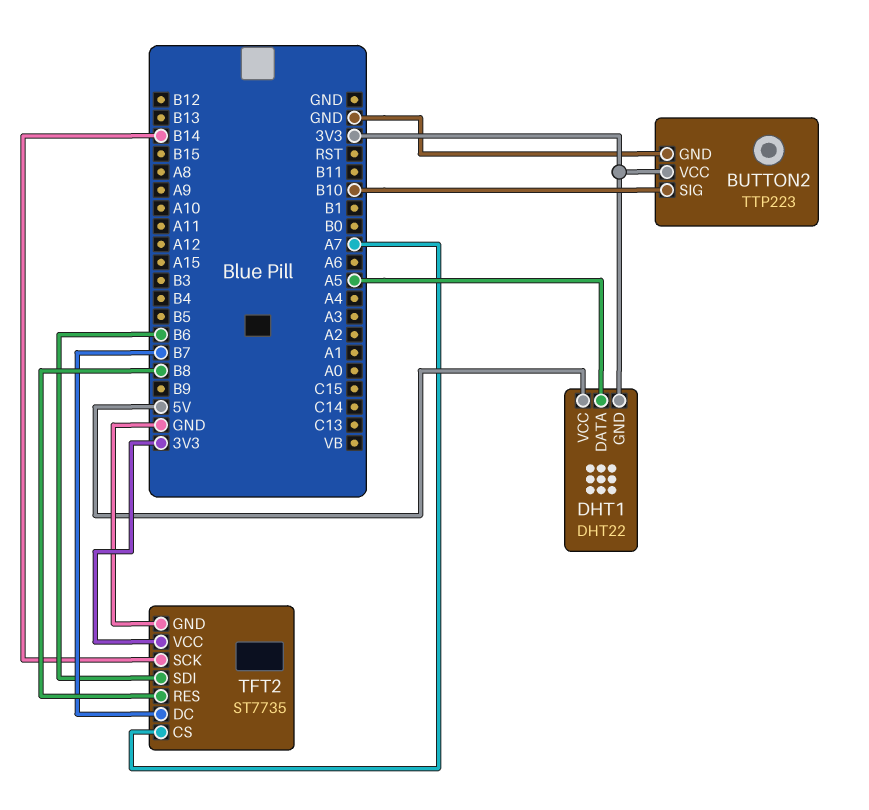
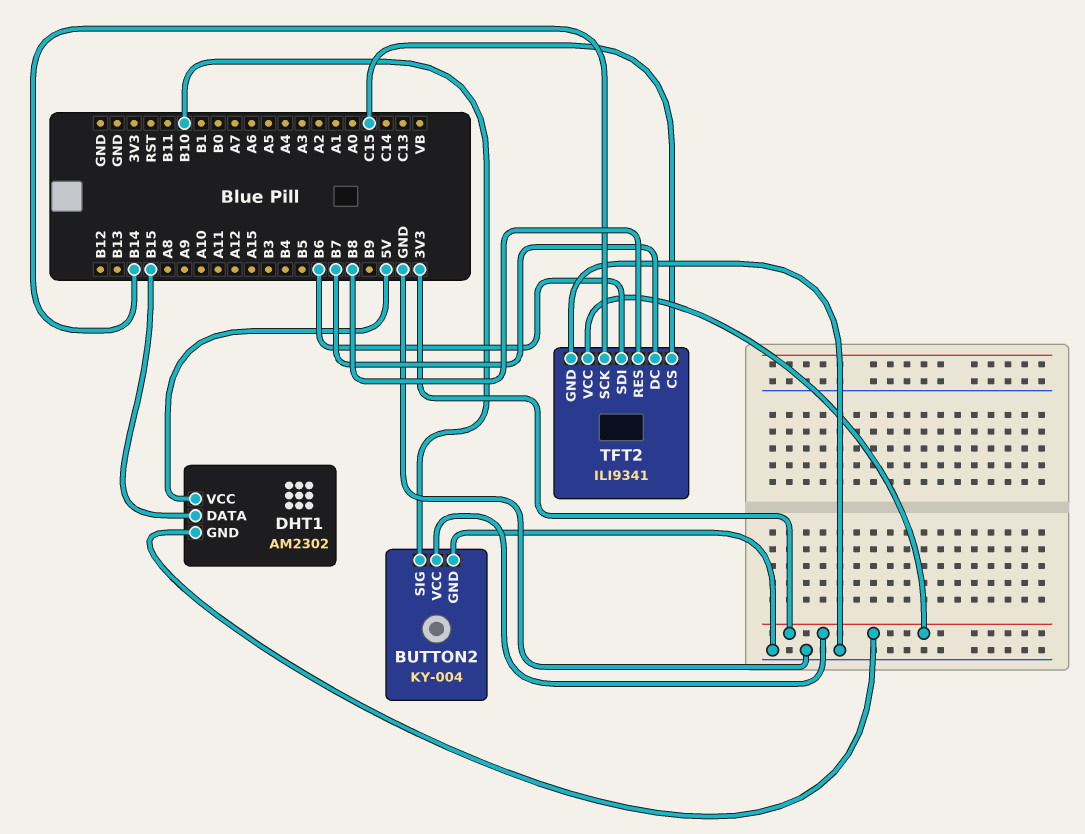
BUTTON2: TTP223 -> KY-004
DHT1: DHT22 -> AM2302
DHT1 pin DATA: A5 -> B15
TFT2: ST7735 -> ILI9341
TFT2 pin CS: A7 -> C15

